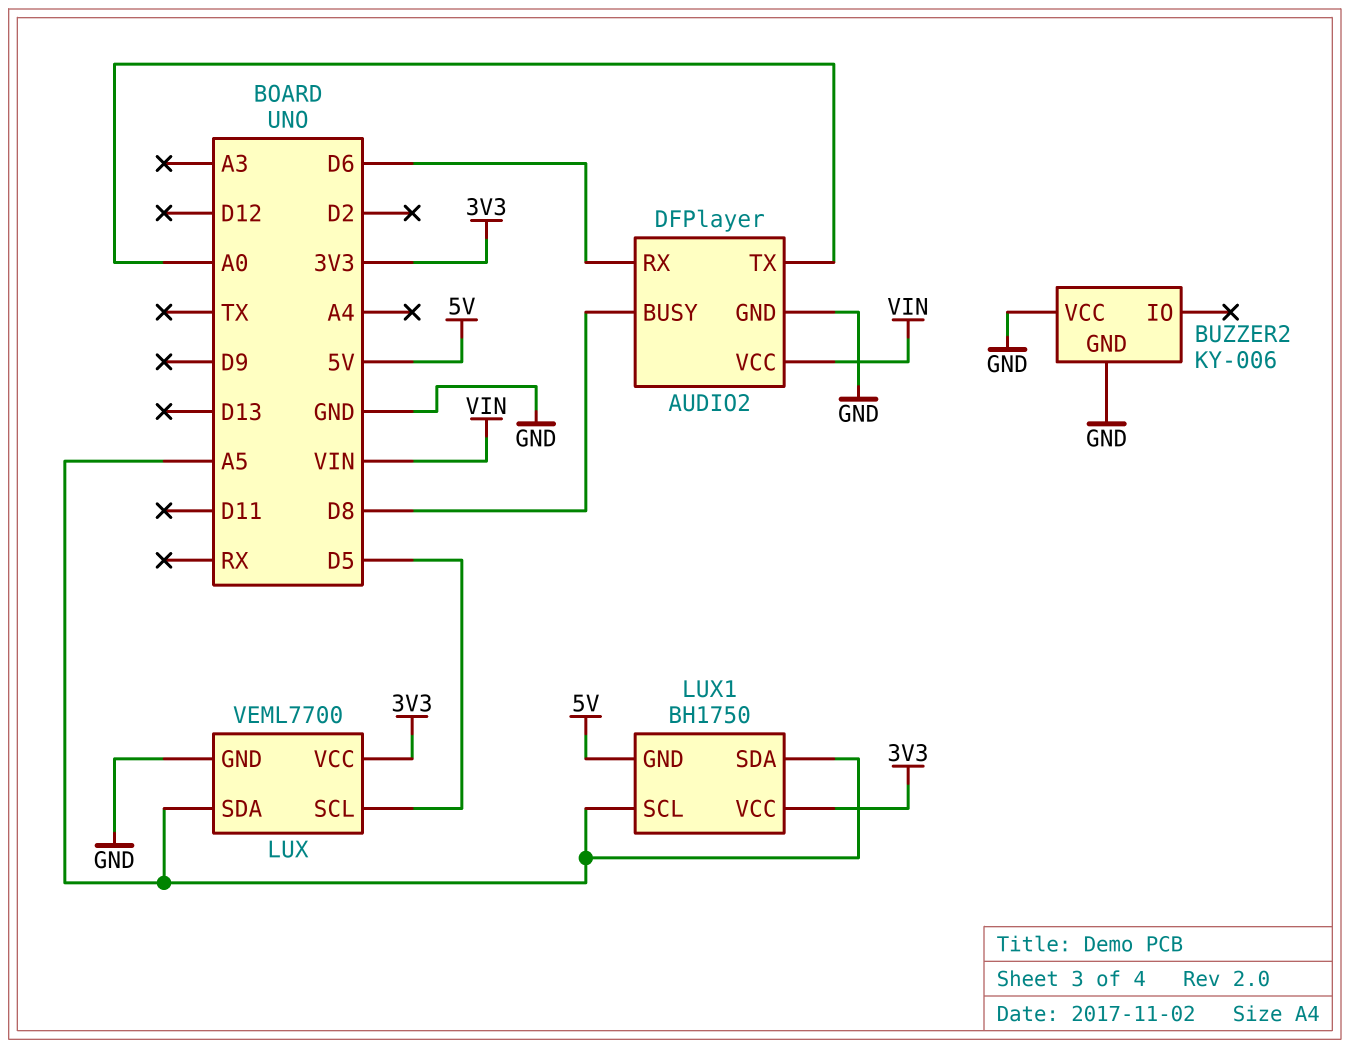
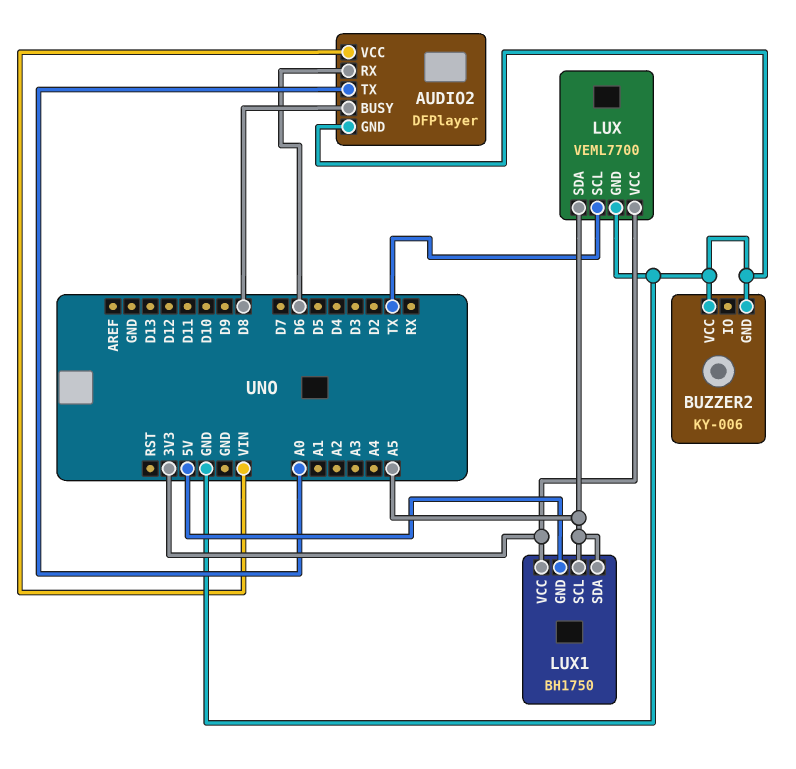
LUX pin SCL: D5 -> TX

